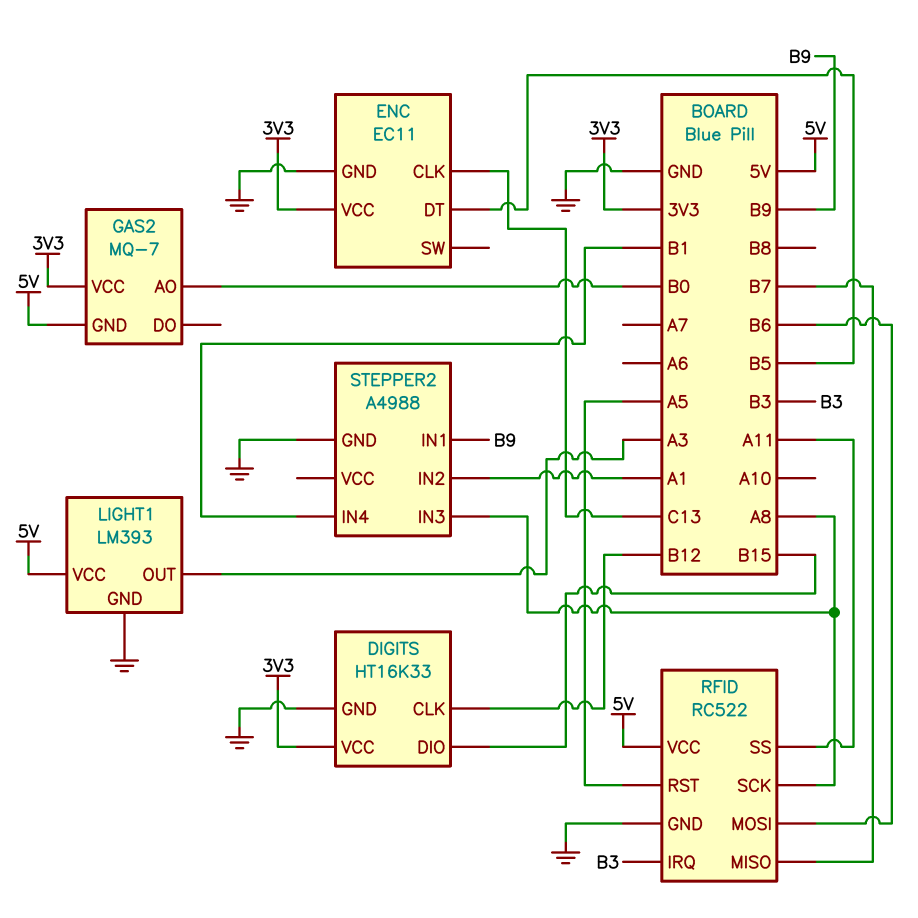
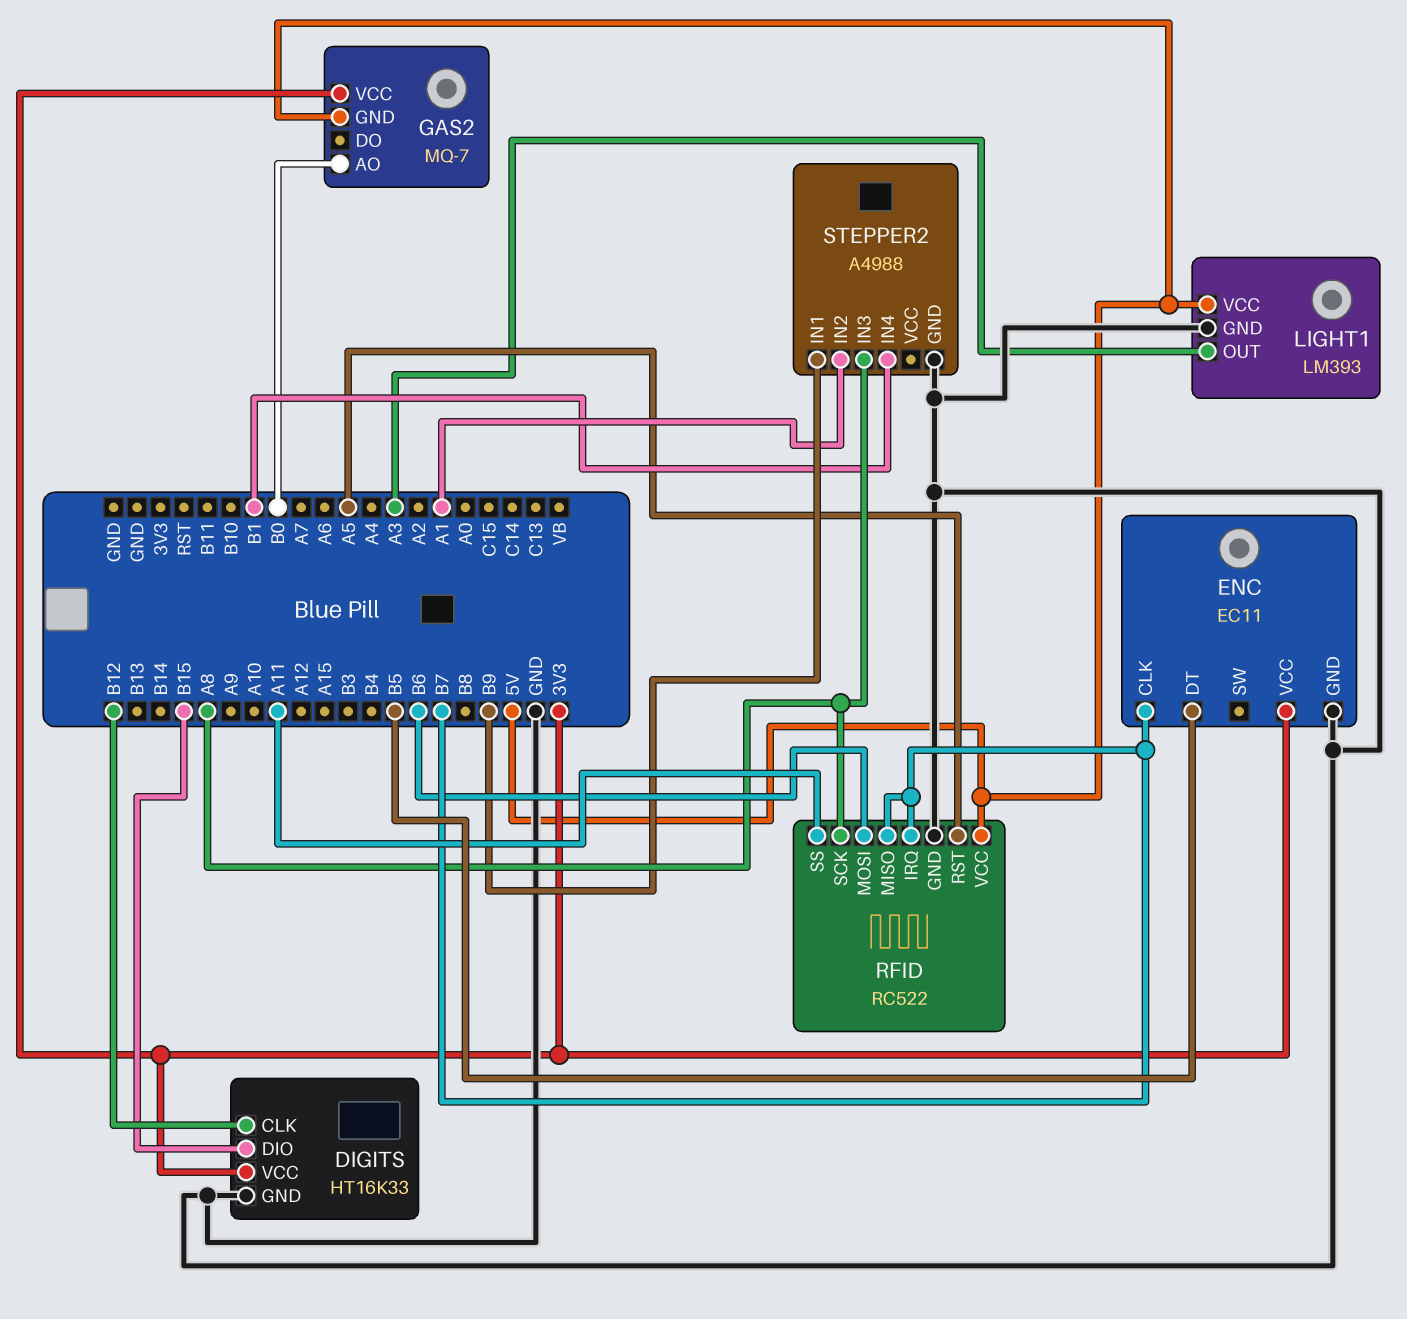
ENC pin CLK: C13 -> B7
RFID pin IRQ: B3 -> B7

